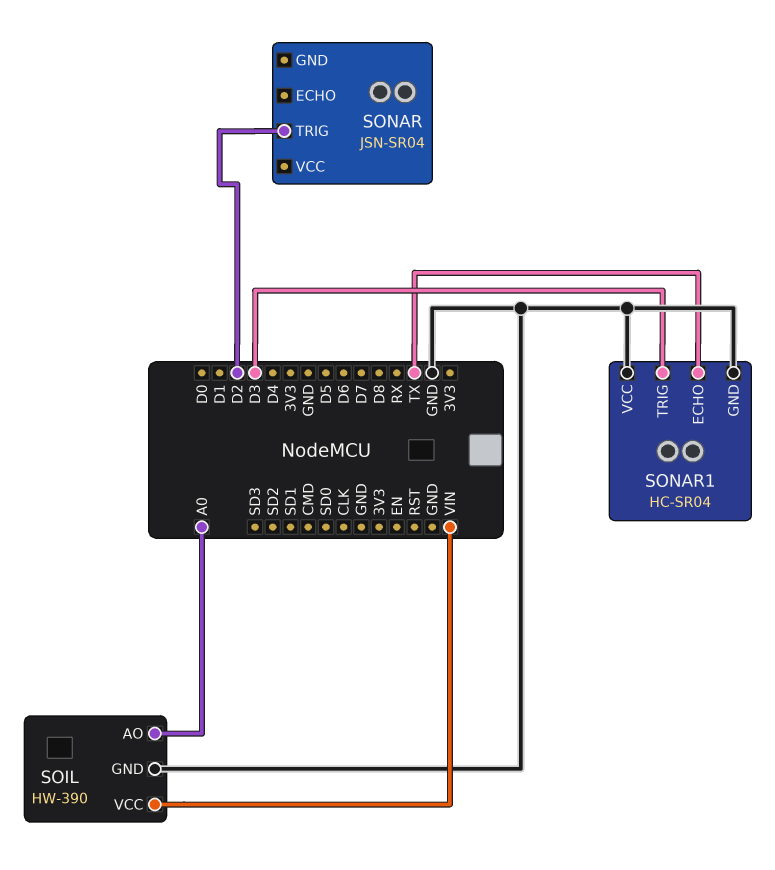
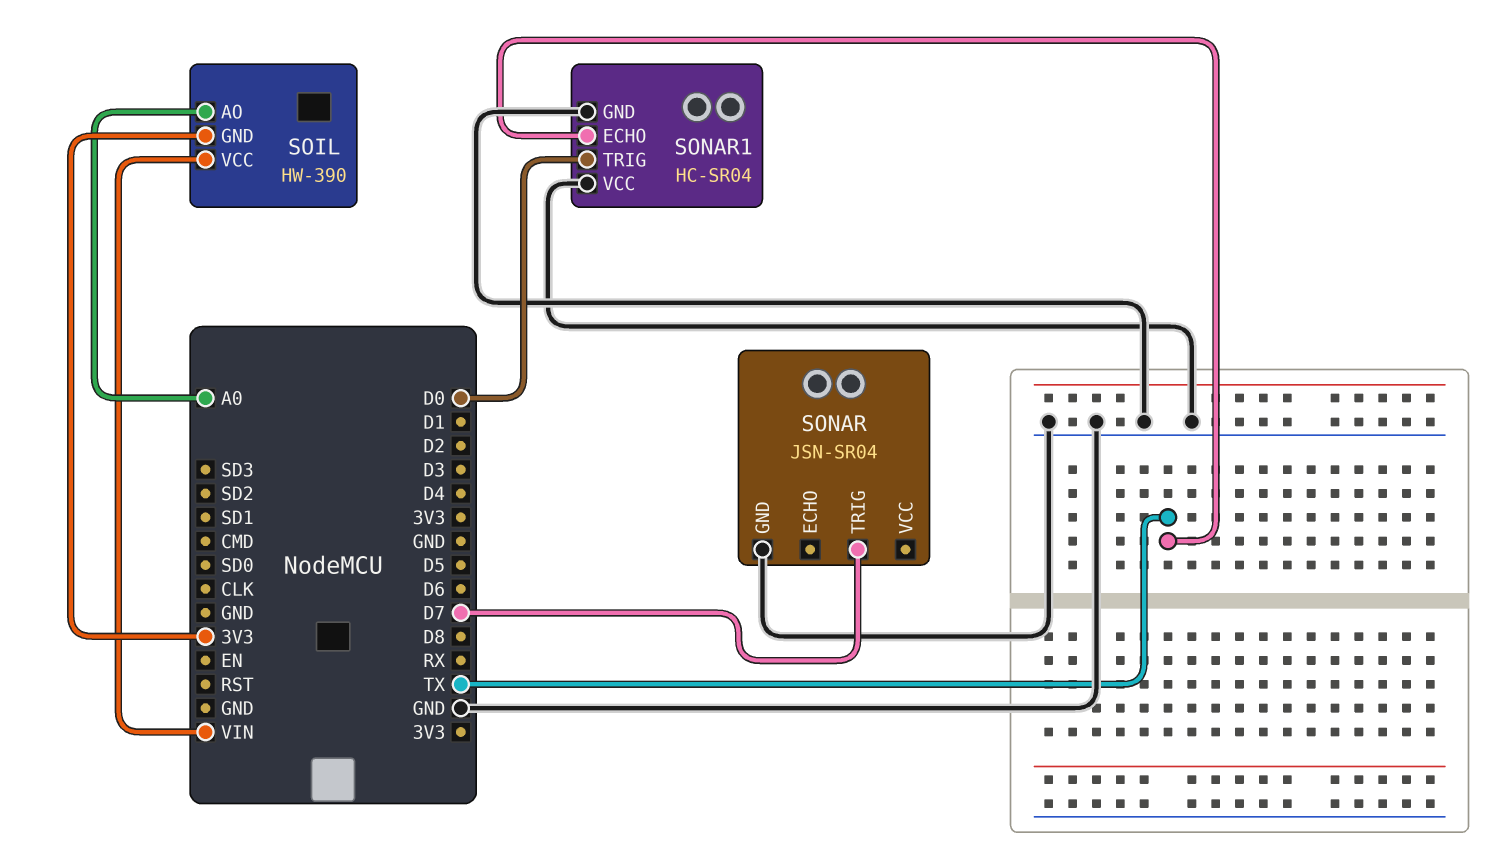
SOIL pin GND: GND -> 3V3
SONAR pin GND: none -> GND
SONAR pin TRIG: D2 -> D7
SONAR1 pin TRIG: D3 -> D0

